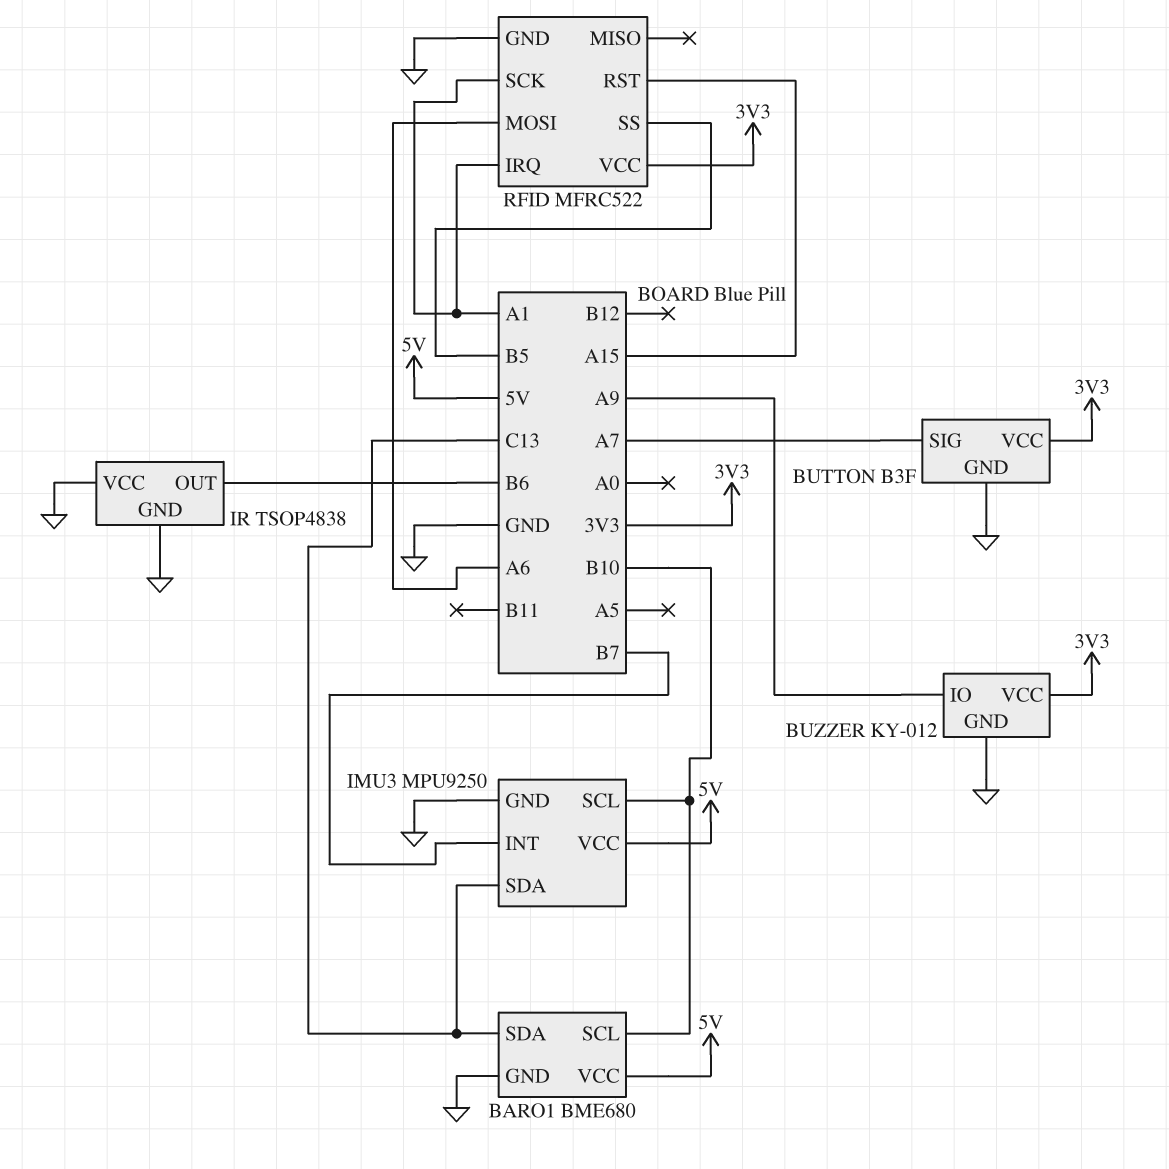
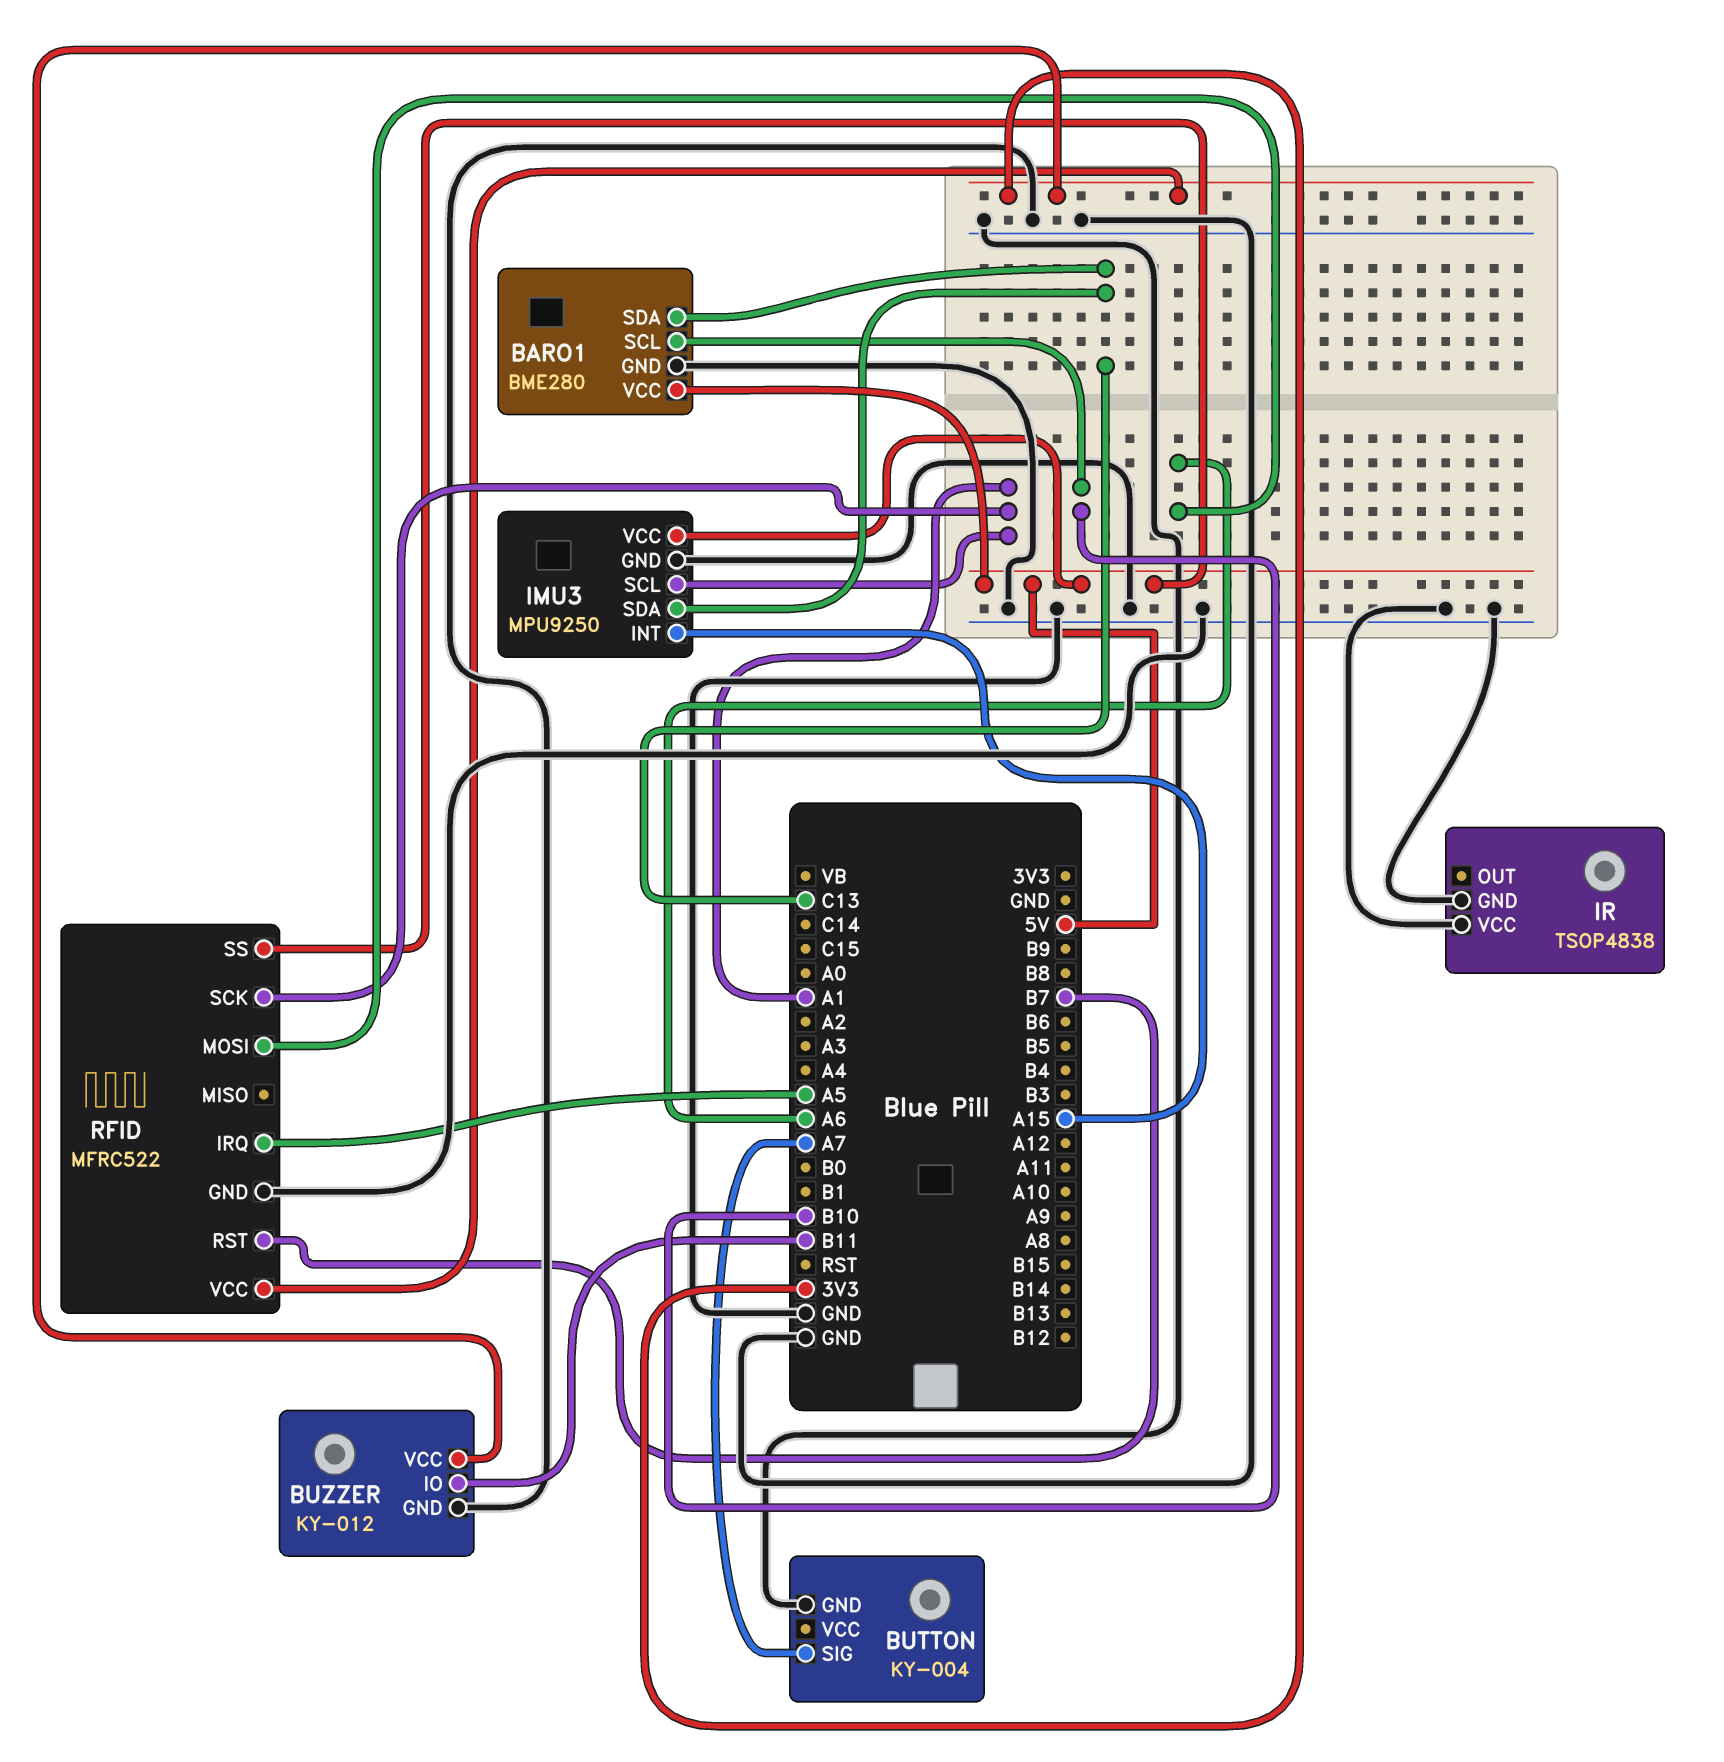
BARO1: BME680 -> BME280
BUTTON: B3F -> KY-004
BUTTON pin VCC: 3V3 -> none
BUZZER pin IO: A9 -> B11
IMU3 pin INT: B7 -> A15
IMU3 pin SCL: B10 -> A1
IR pin OUT: B6 -> none
RFID pin IRQ: A1 -> A5
RFID pin RST: A15 -> B7
RFID pin SS: B5 -> 5V

